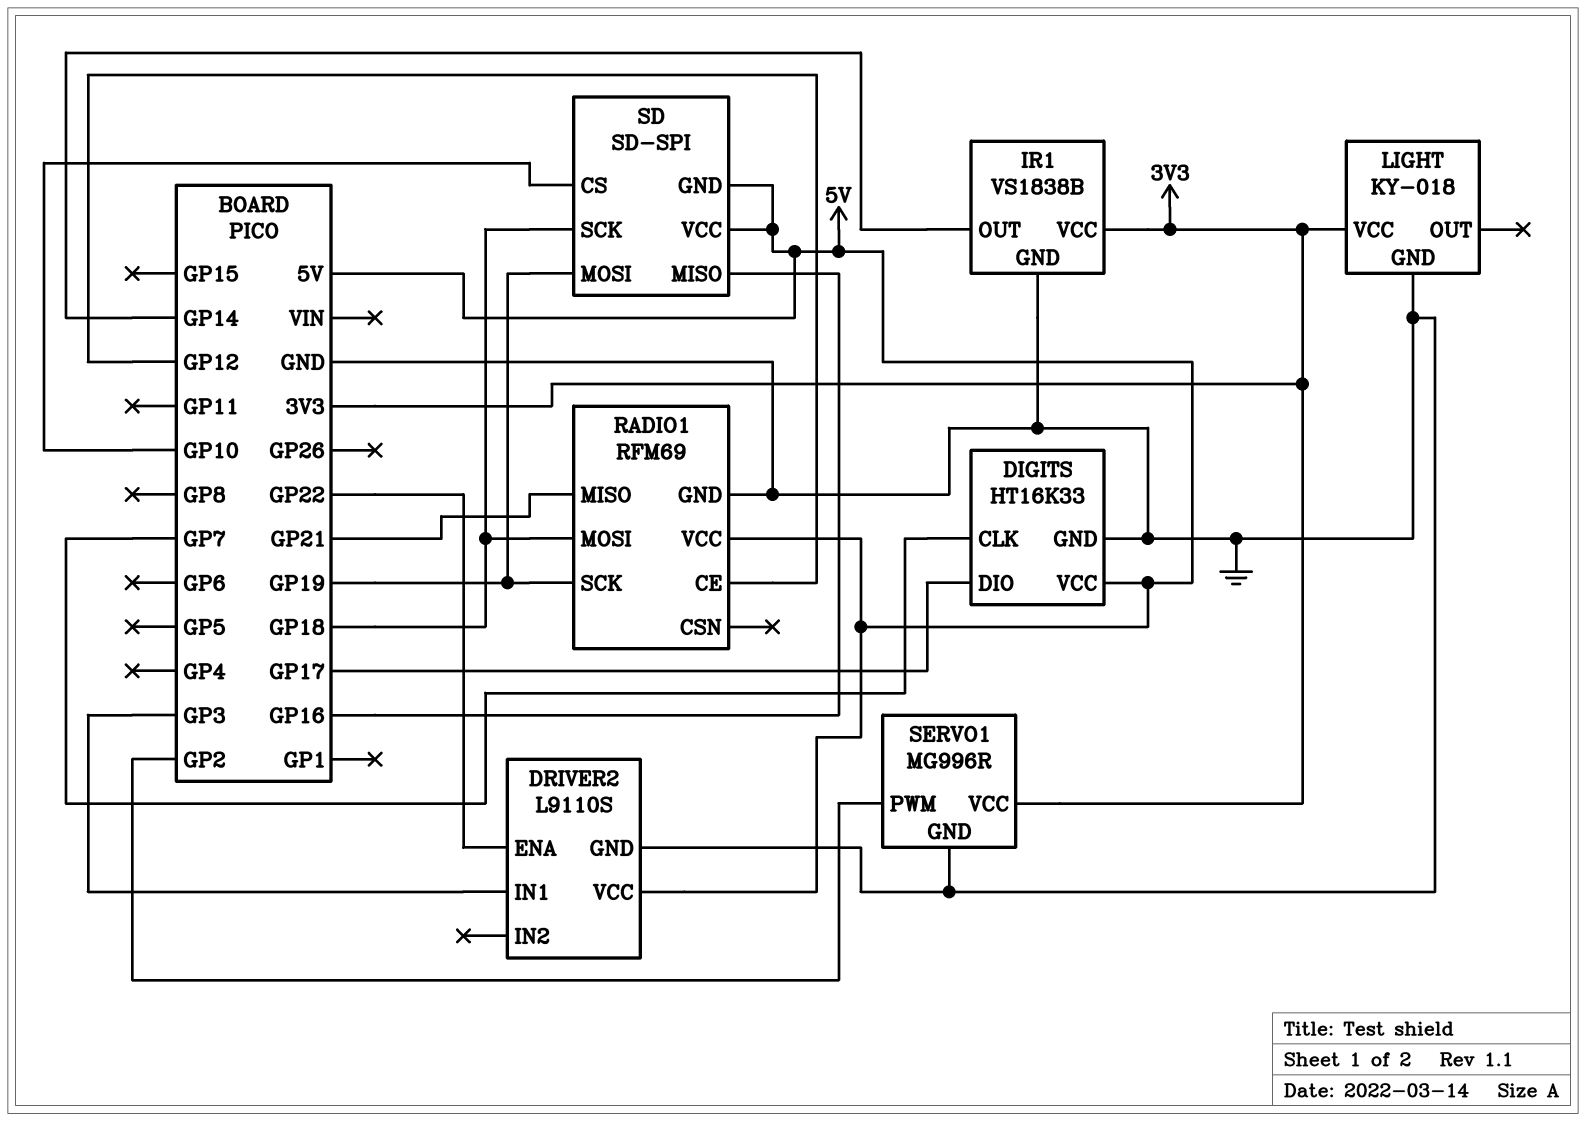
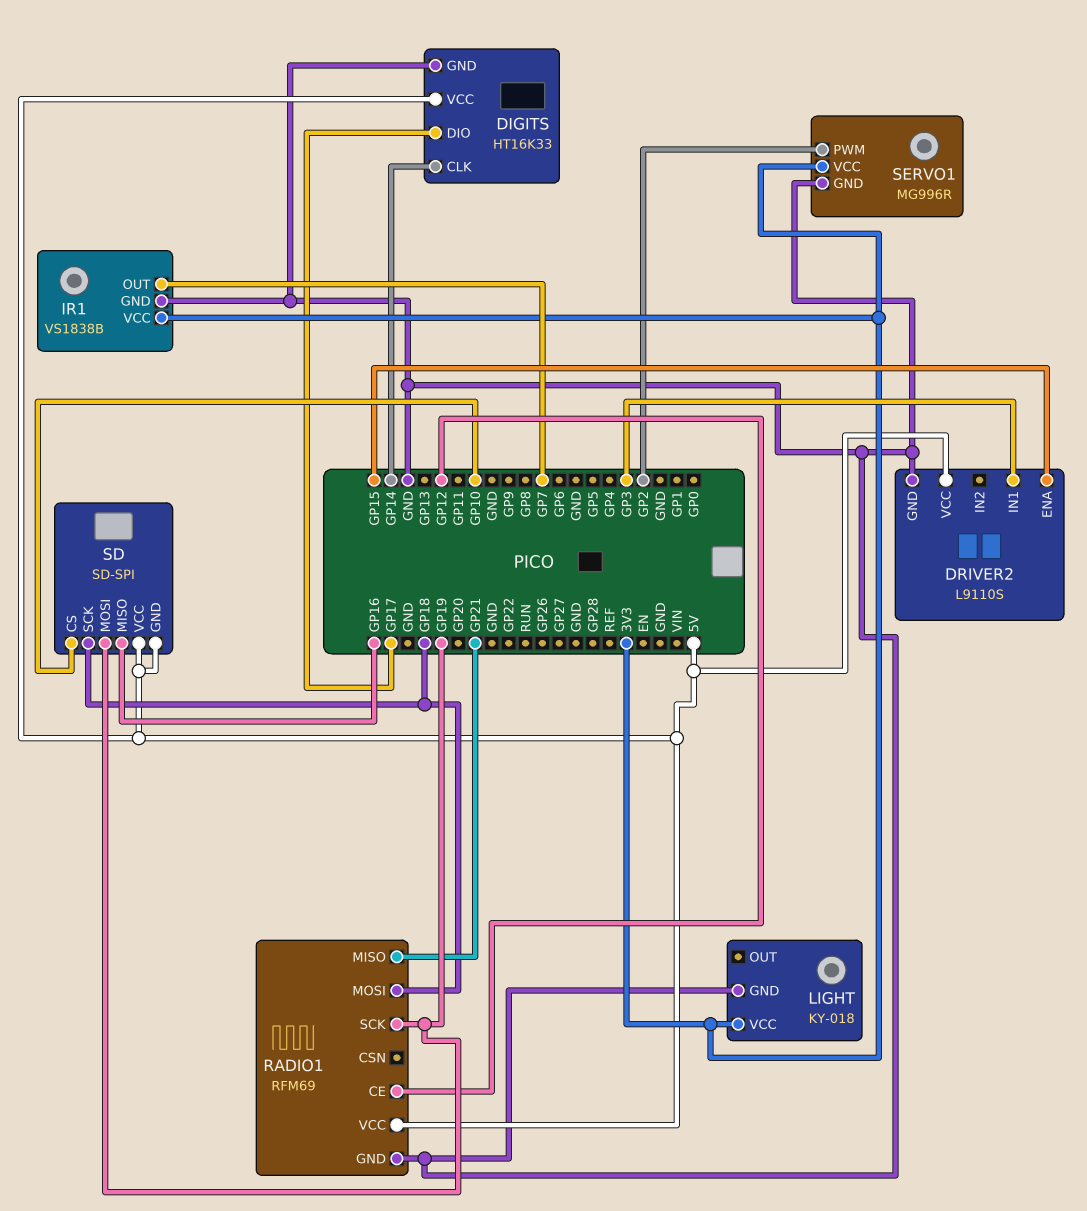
DIGITS pin CLK: GP7 -> GP14
DRIVER2 pin ENA: GP22 -> GP15
IR1 pin OUT: GP14 -> GP7

